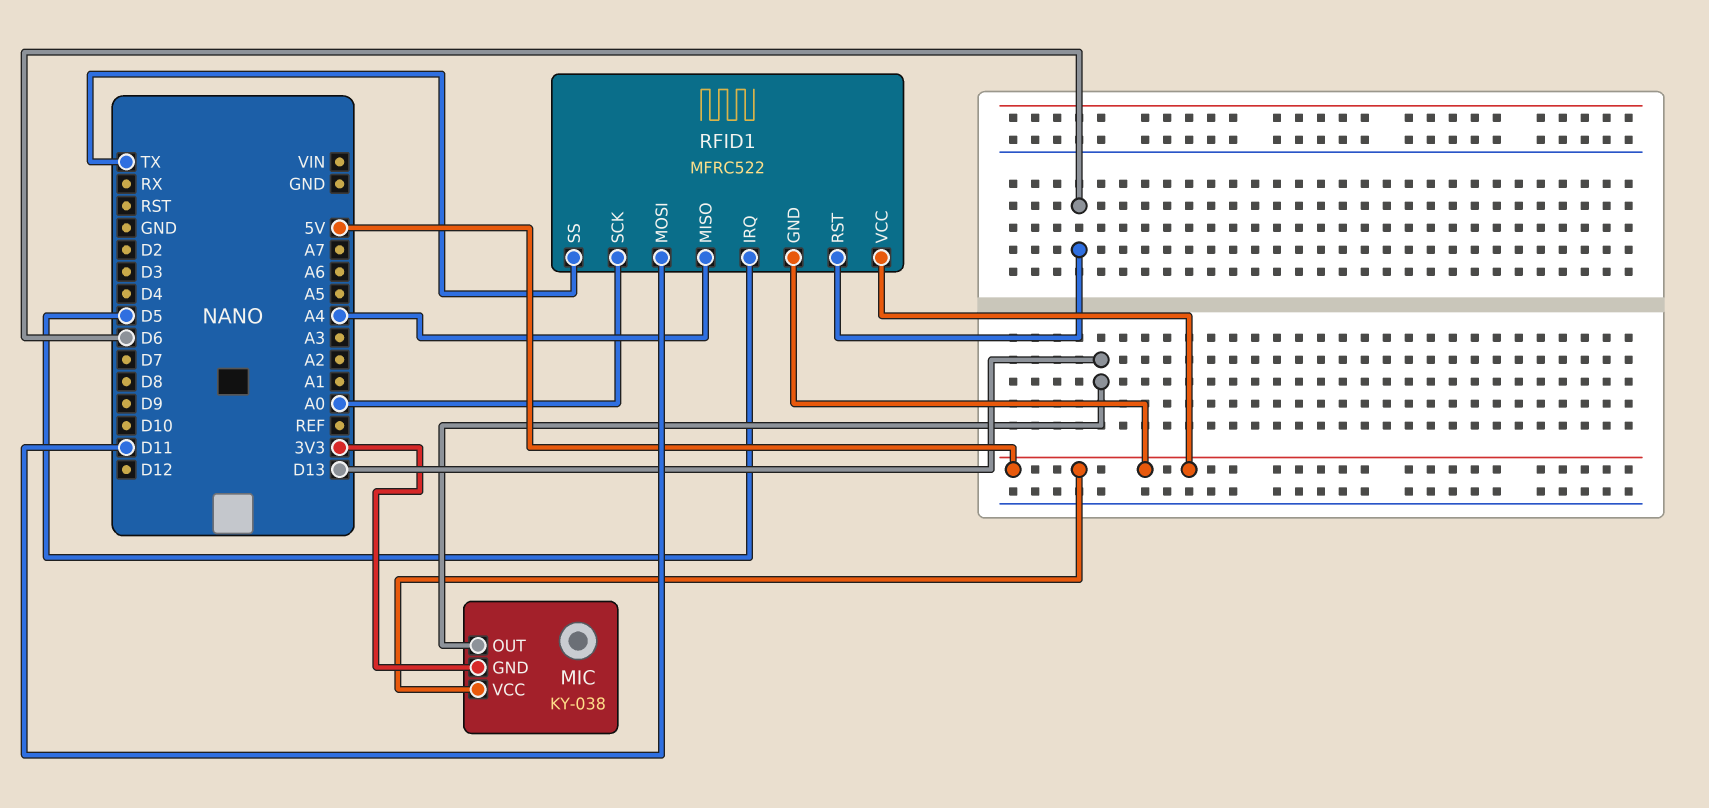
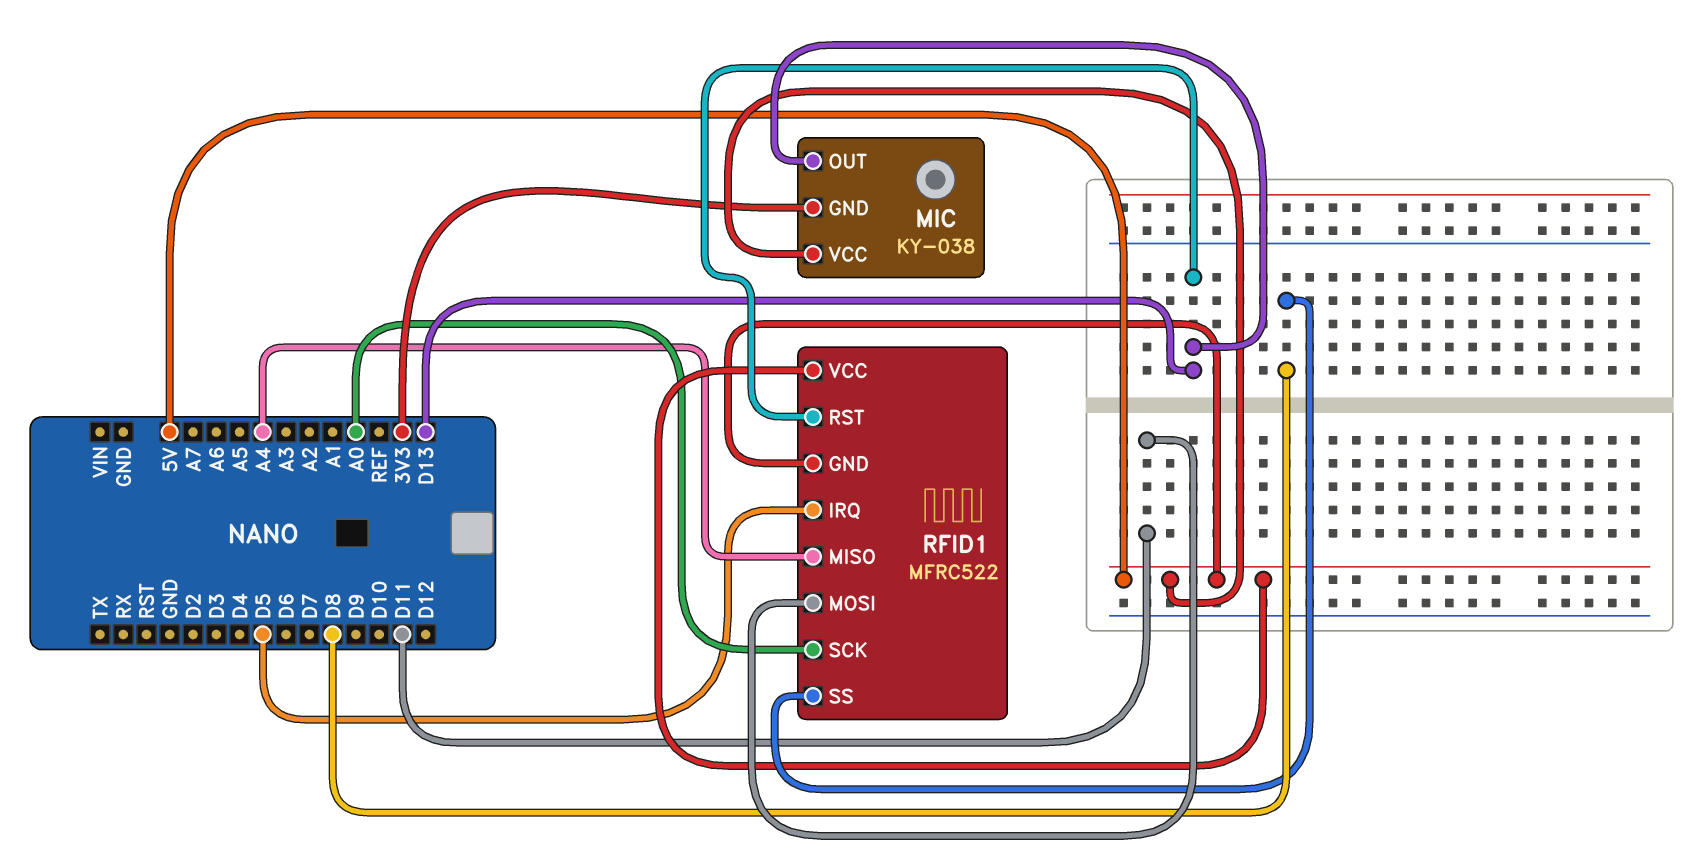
RFID1 pin RST: D6 -> D13
RFID1 pin SS: TX -> D8

